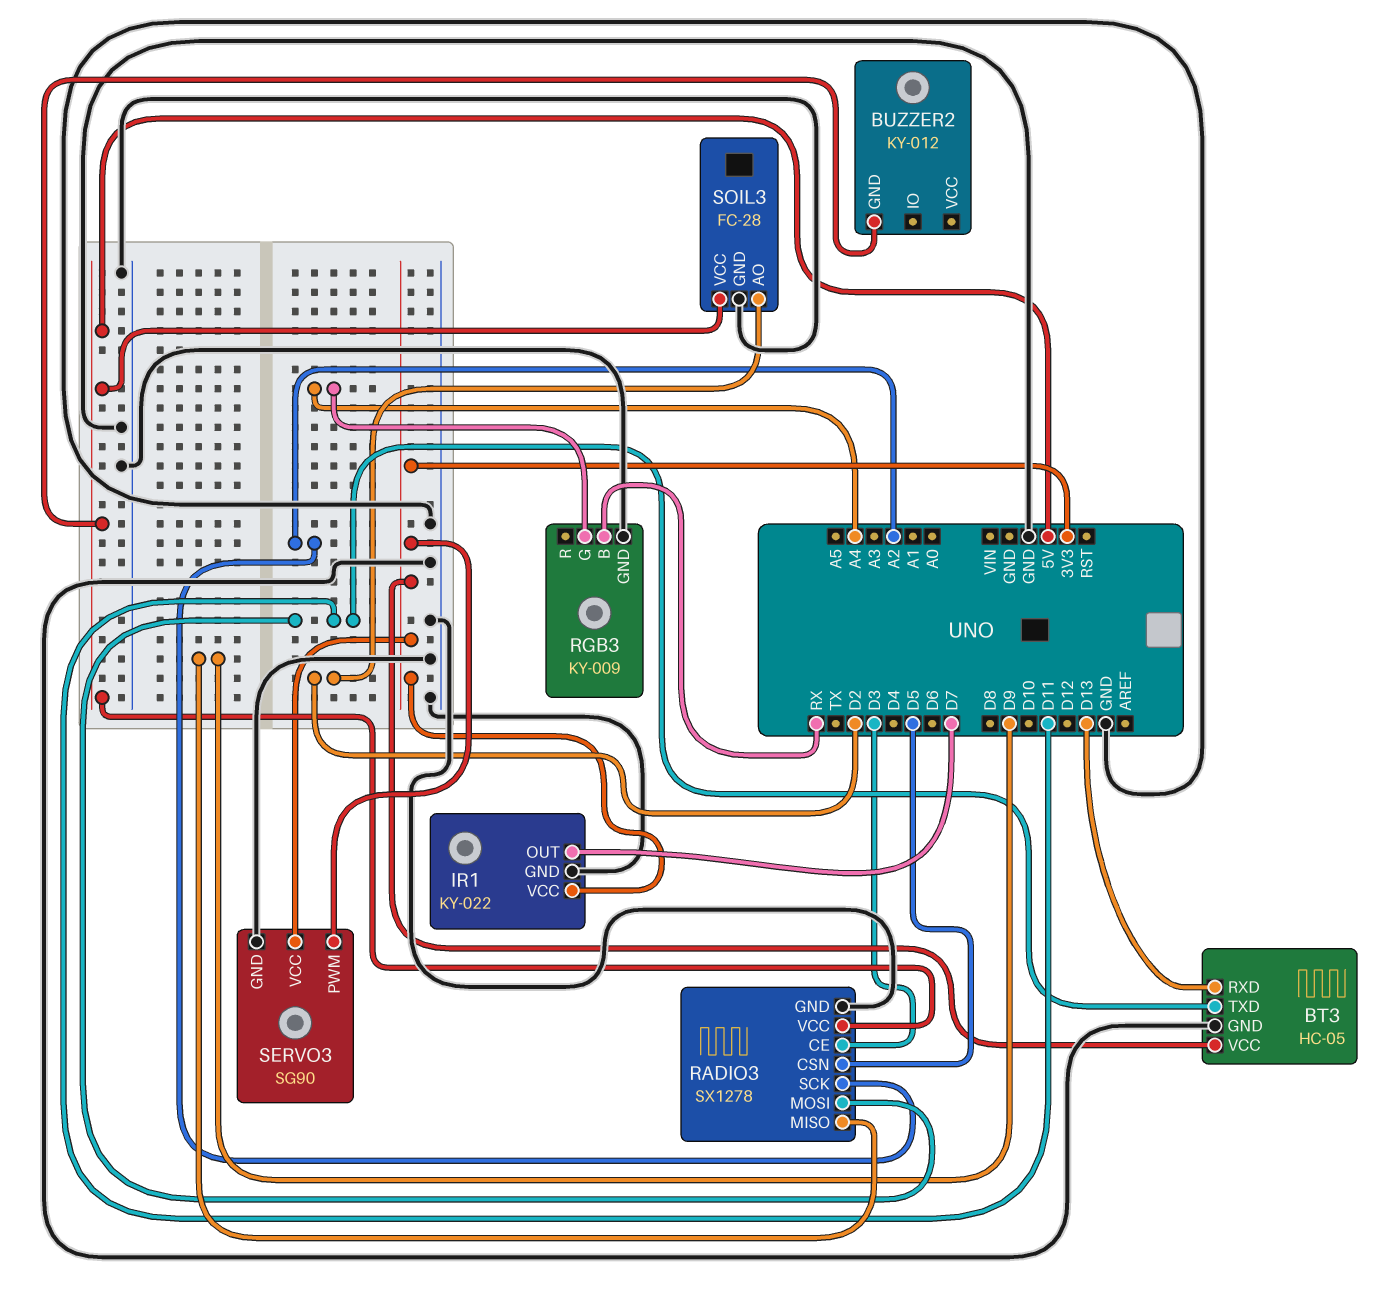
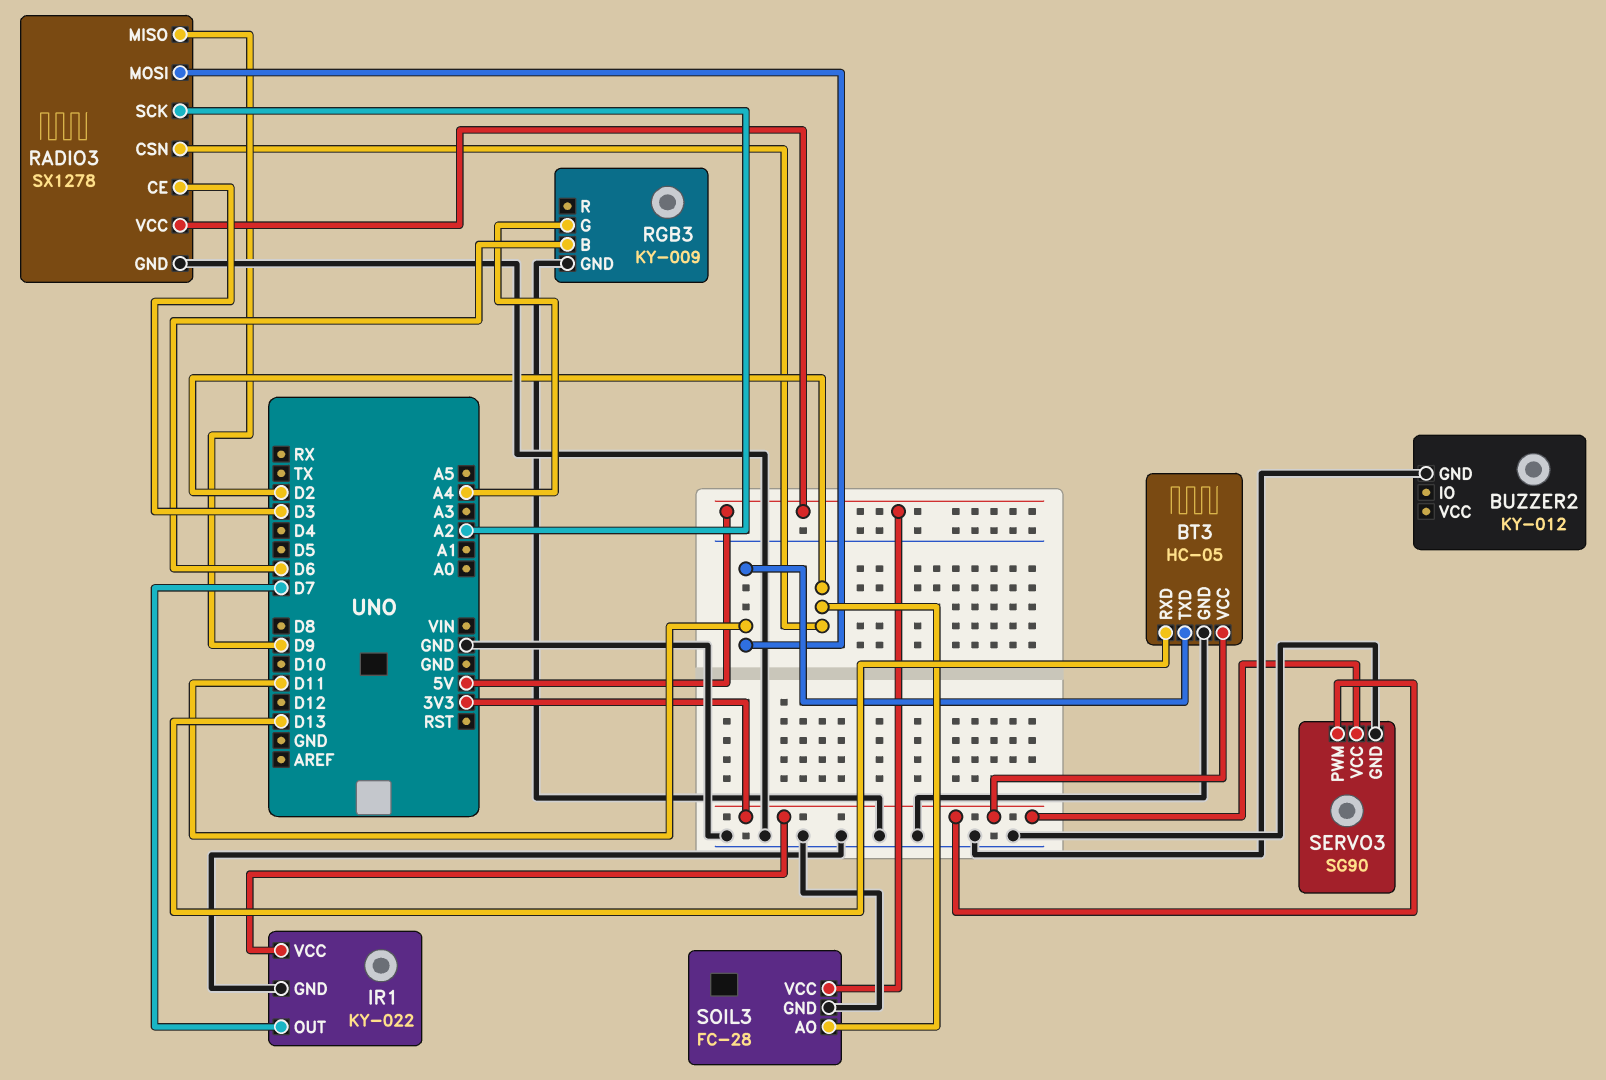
BUZZER2 pin GND: 5V -> GND
RADIO3 pin CSN: D5 -> D2
RGB3 pin B: RX -> D6

